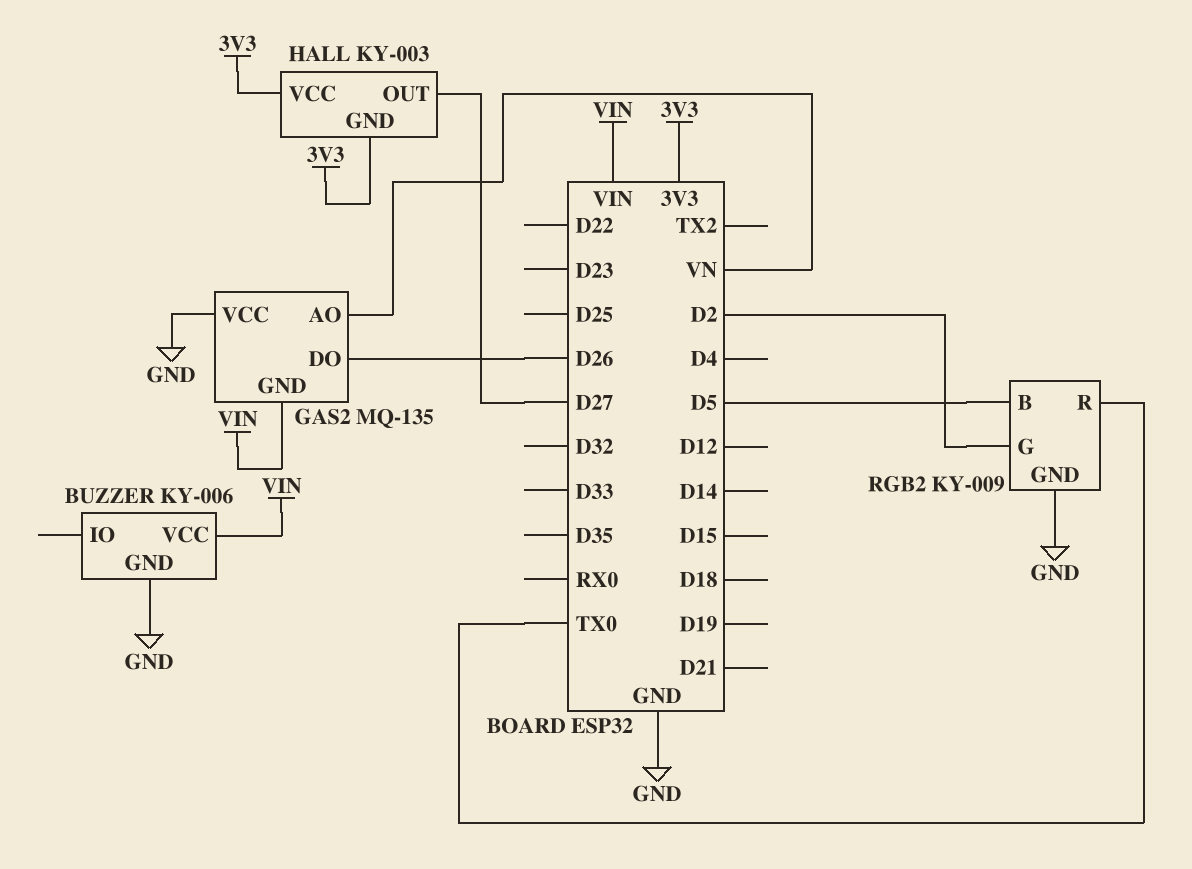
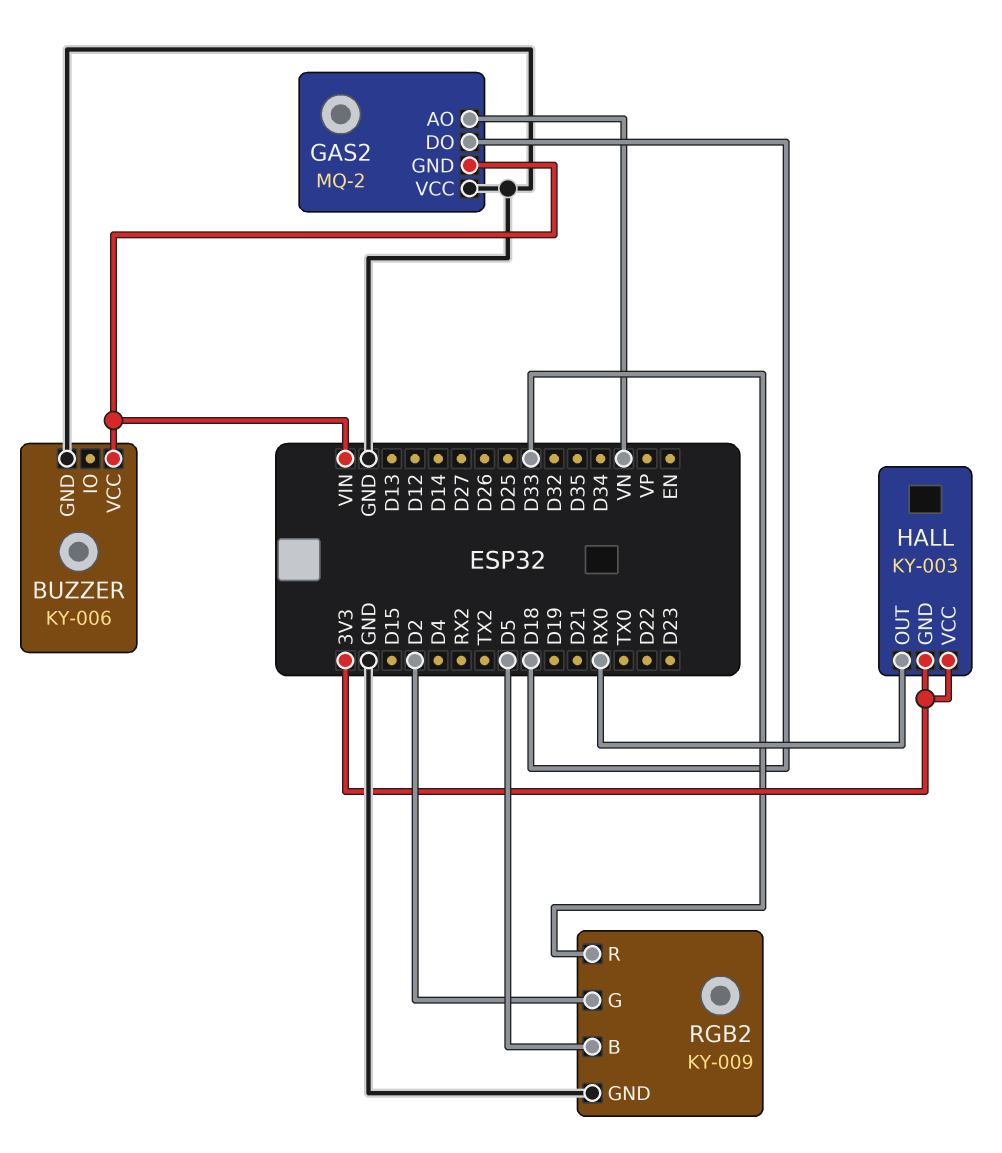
GAS2: MQ-135 -> MQ-2
GAS2 pin DO: D26 -> D18
HALL pin OUT: D27 -> RX0
RGB2 pin R: TX0 -> D33

